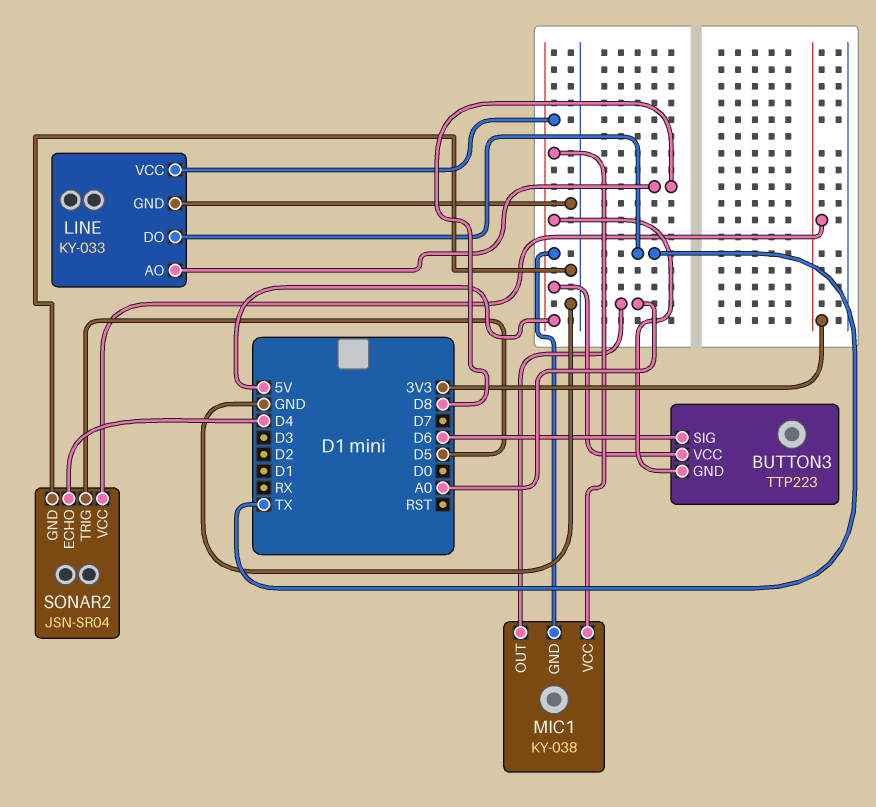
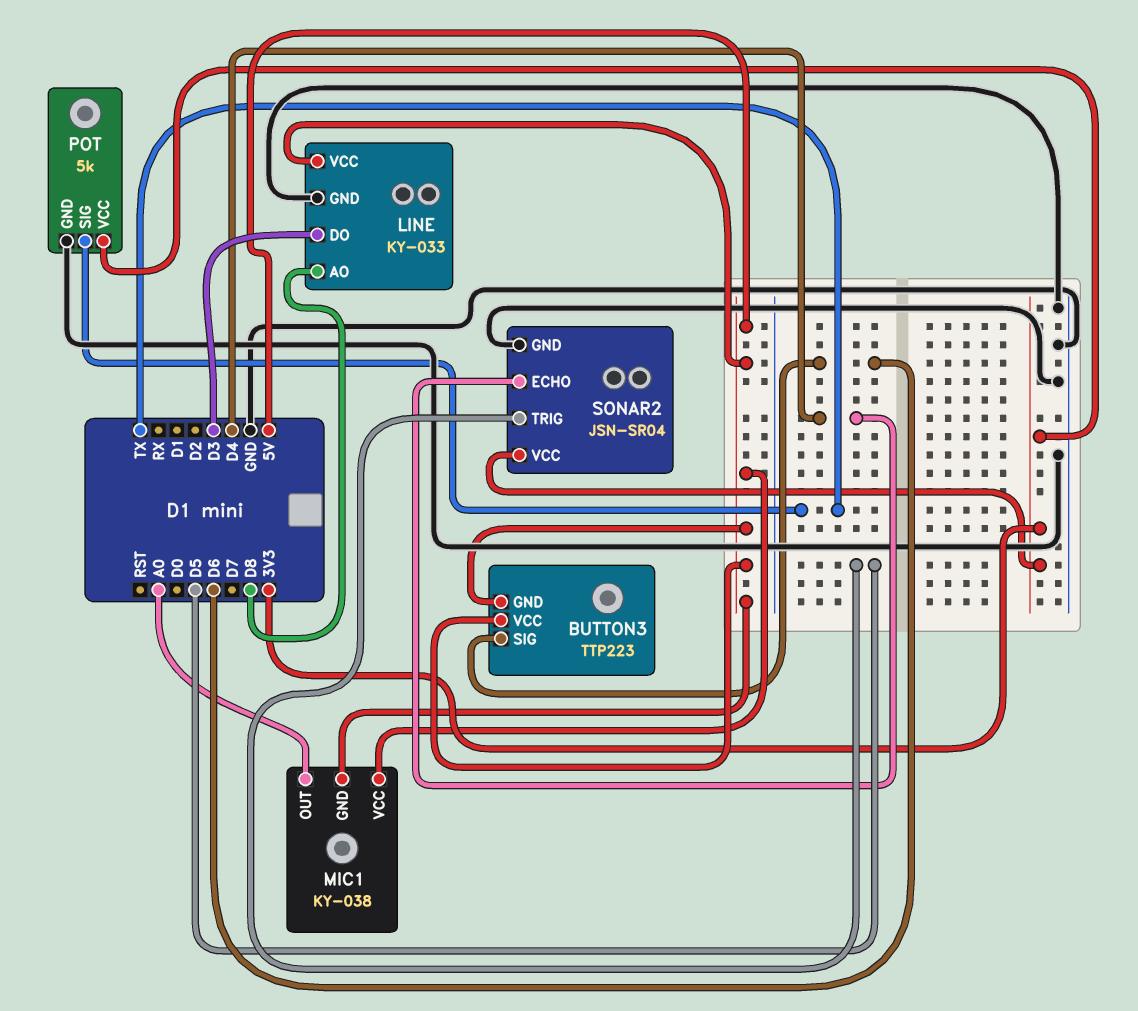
LINE pin DO: TX -> D3
POT: none -> 5k
POT pin GND: none -> GND
POT pin SIG: none -> TX
POT pin VCC: none -> 3V3

